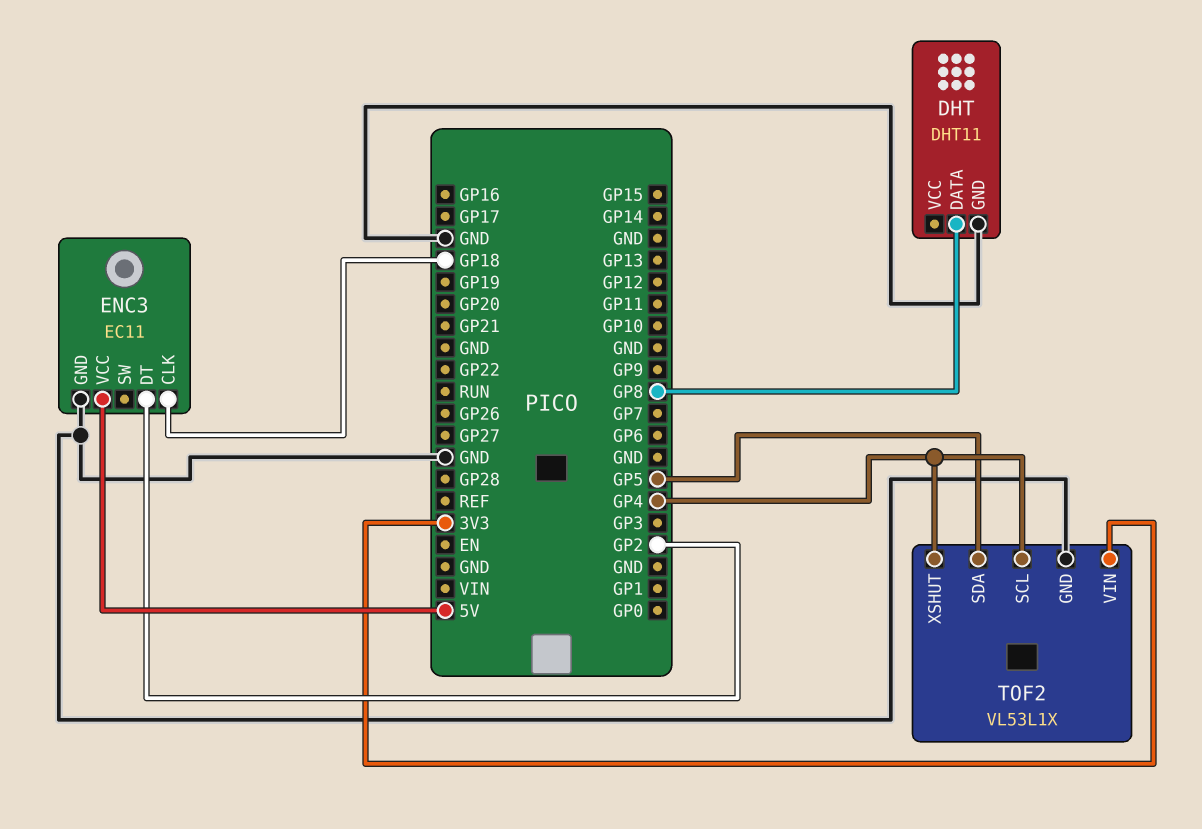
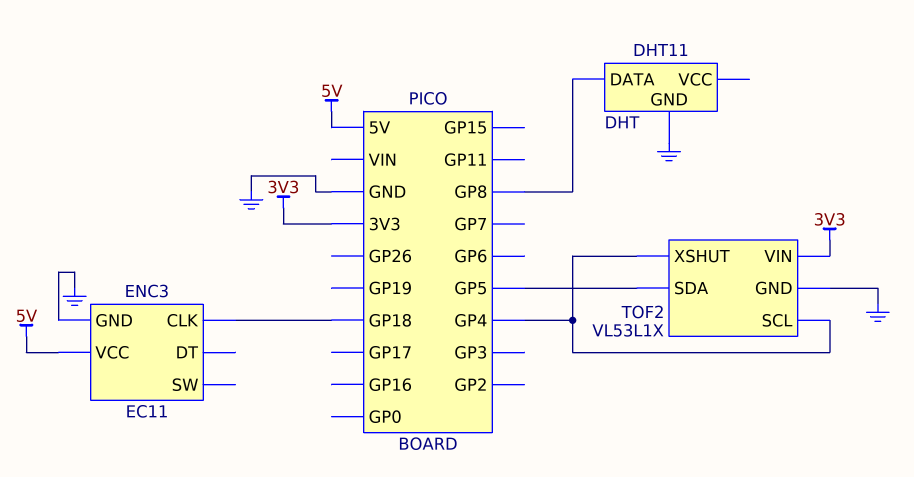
ENC3 pin DT: GP2 -> none

